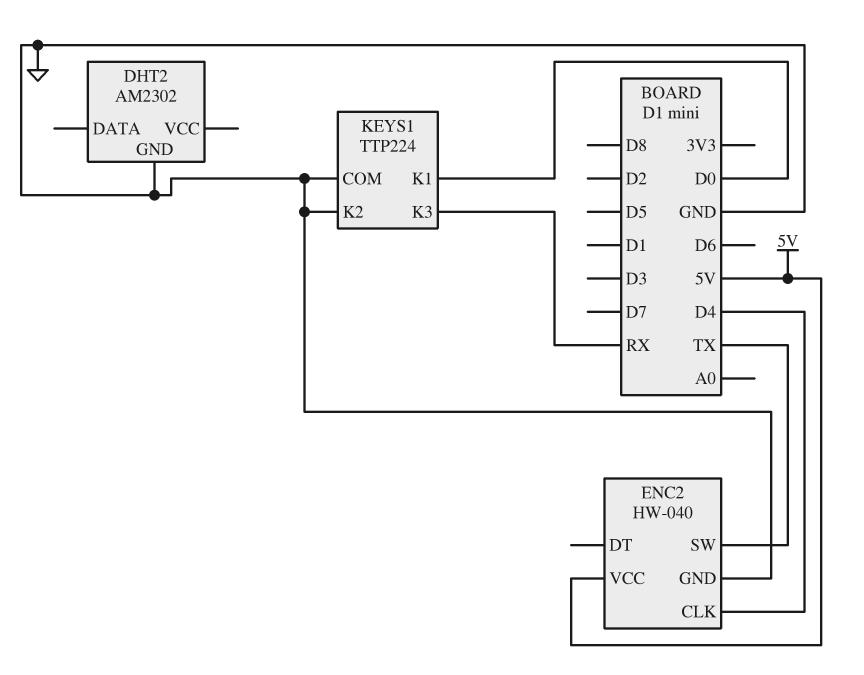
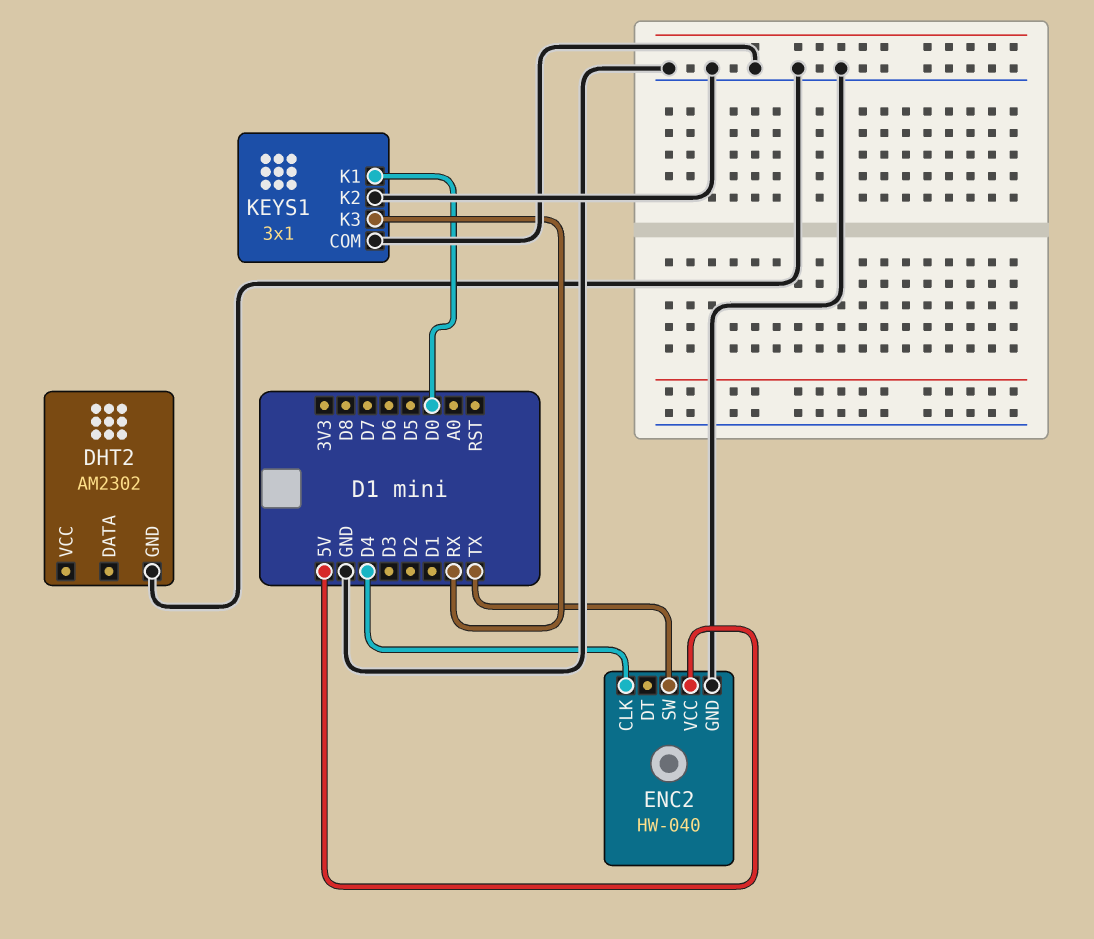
KEYS1: TTP224 -> 3x1

